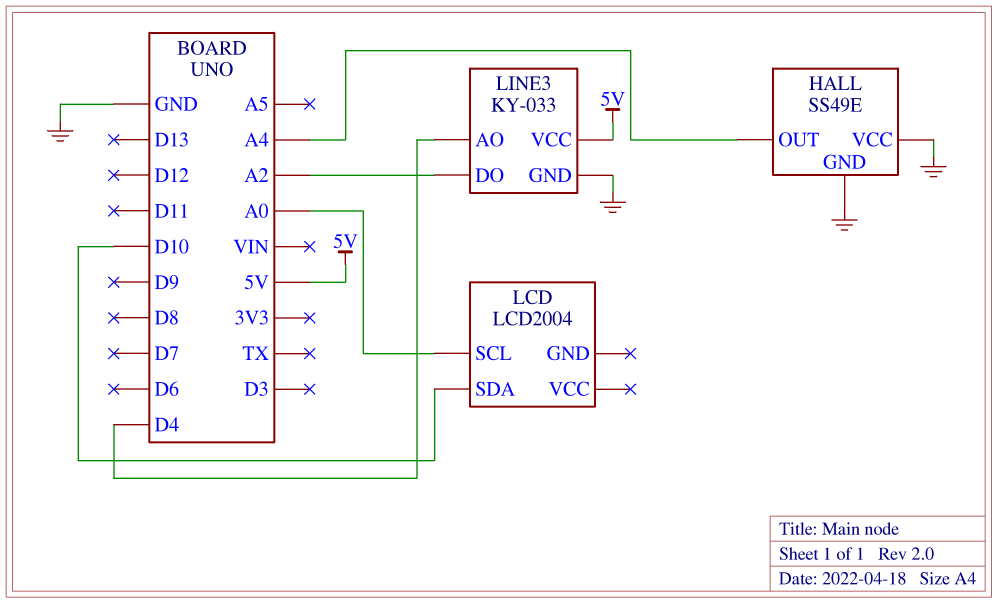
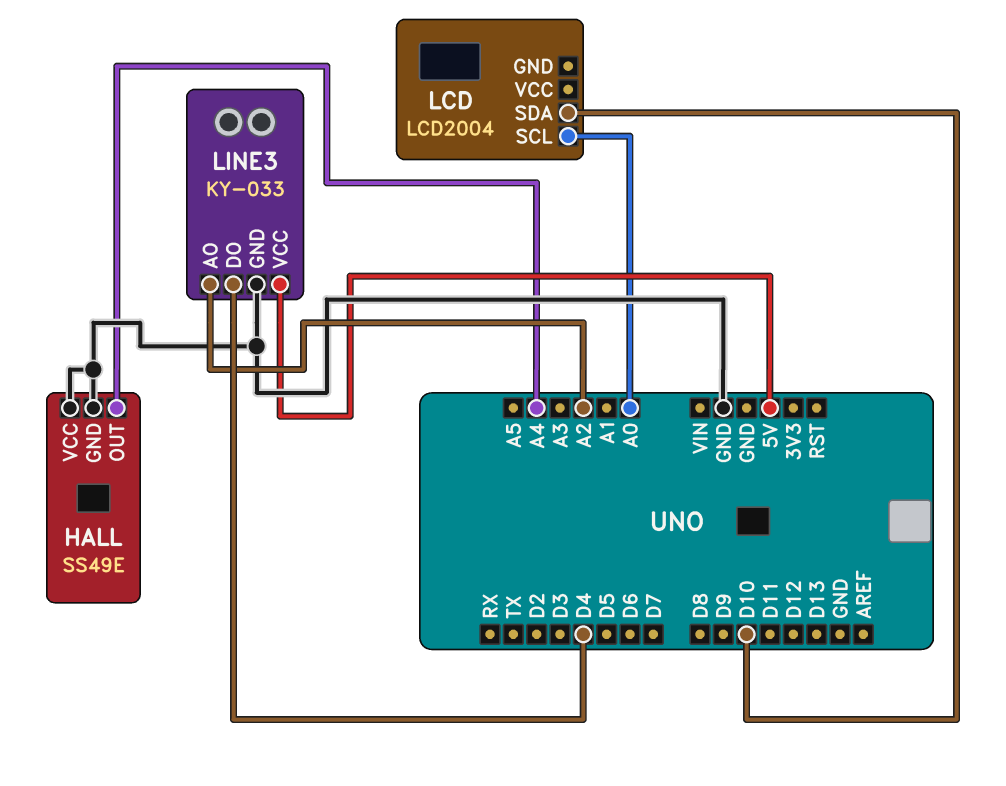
LINE3 pin AO: D4 -> A2
LINE3 pin DO: A2 -> D4

